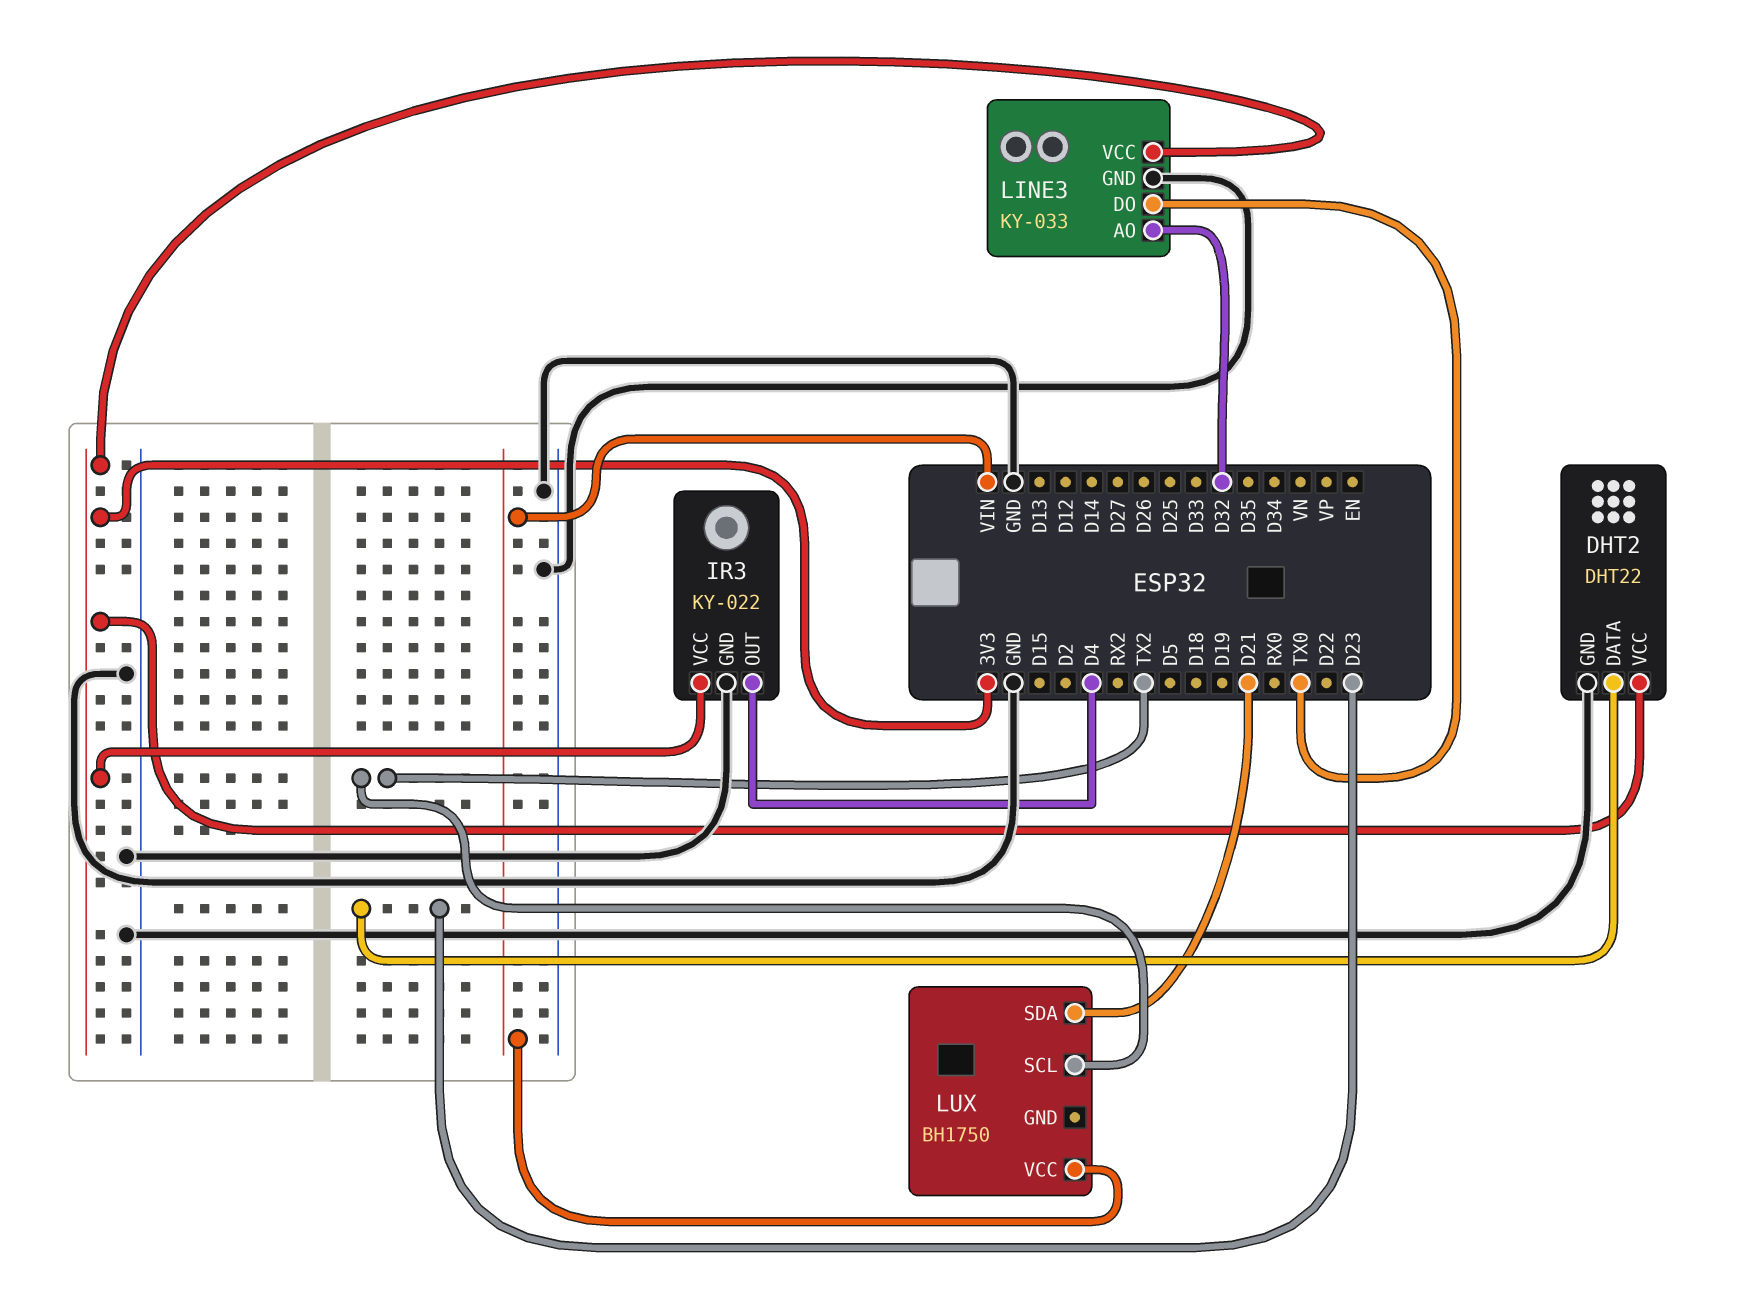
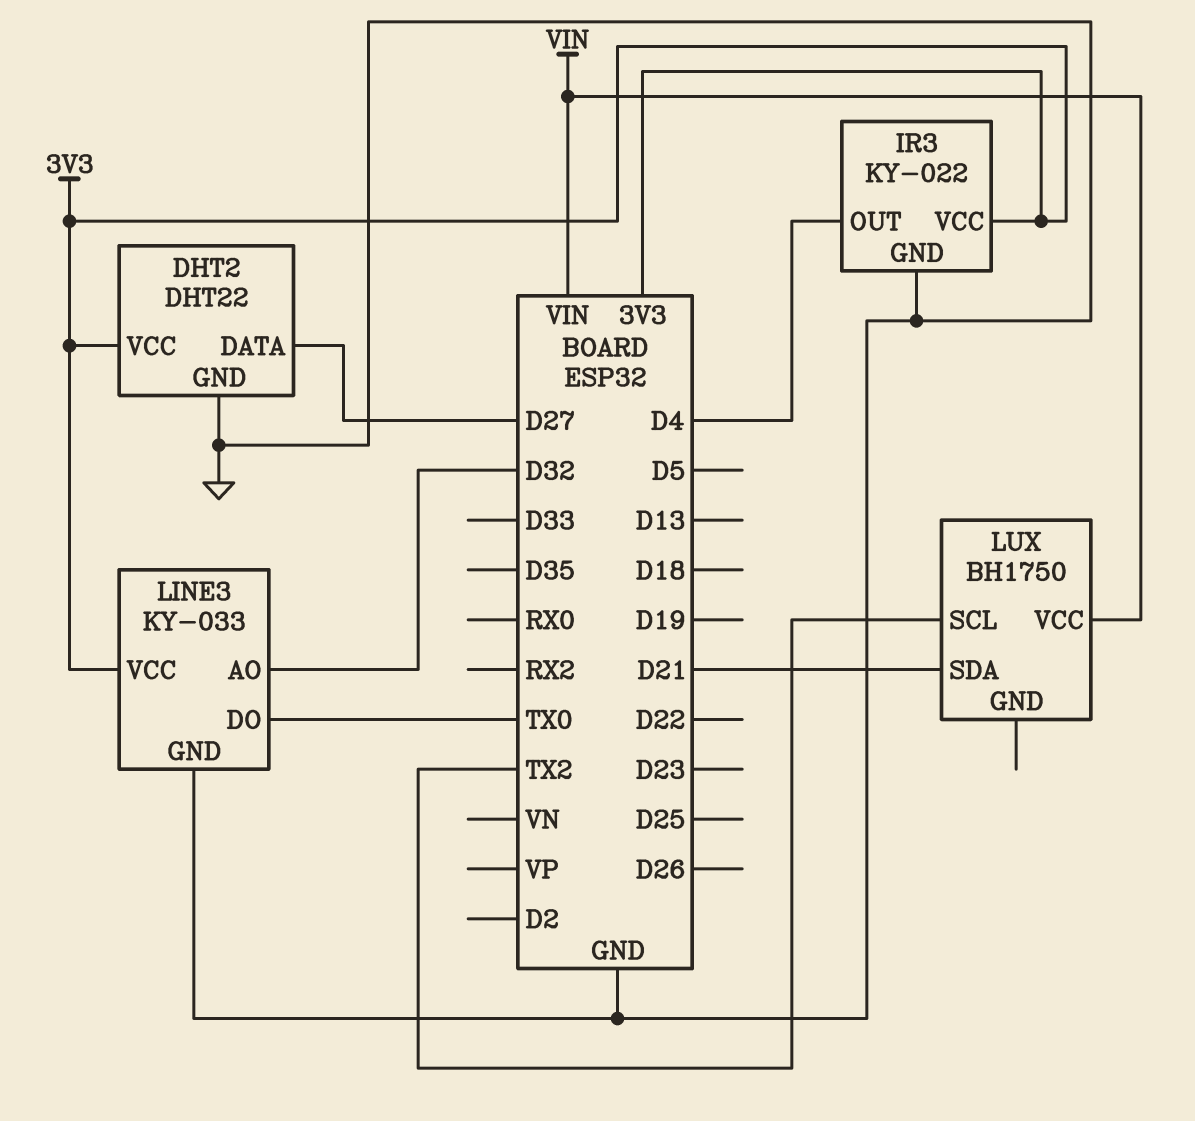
DHT2 pin DATA: D23 -> D27

